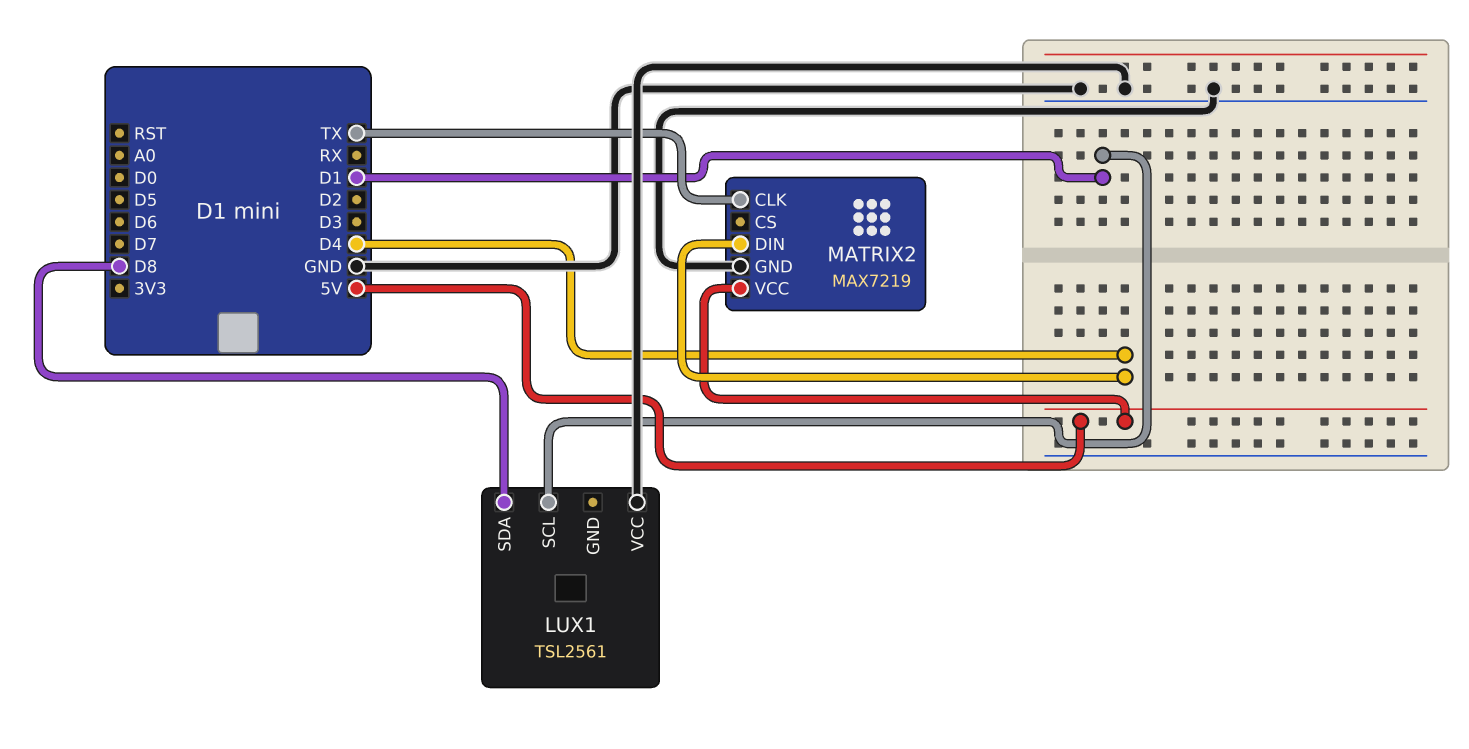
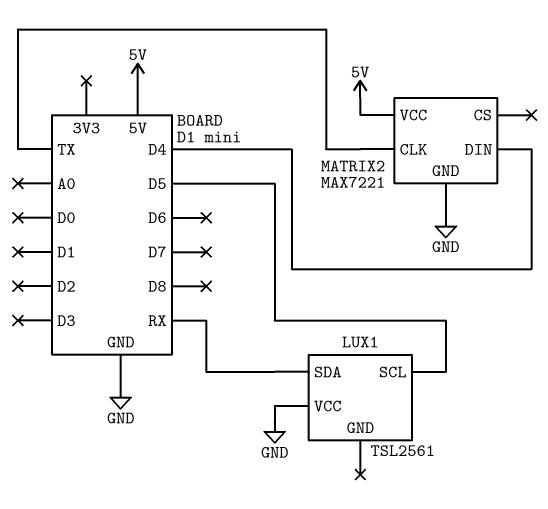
LUX1 pin SCL: D1 -> D5
LUX1 pin SDA: D8 -> RX
MATRIX2: MAX7219 -> MAX7221

